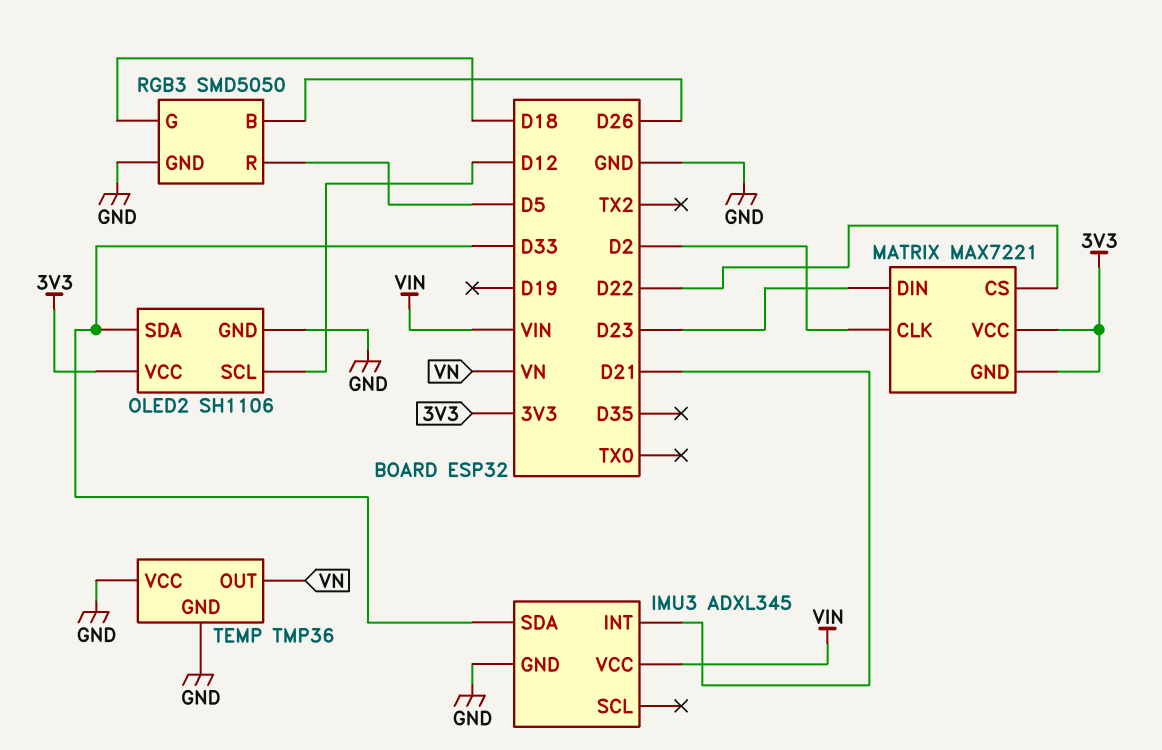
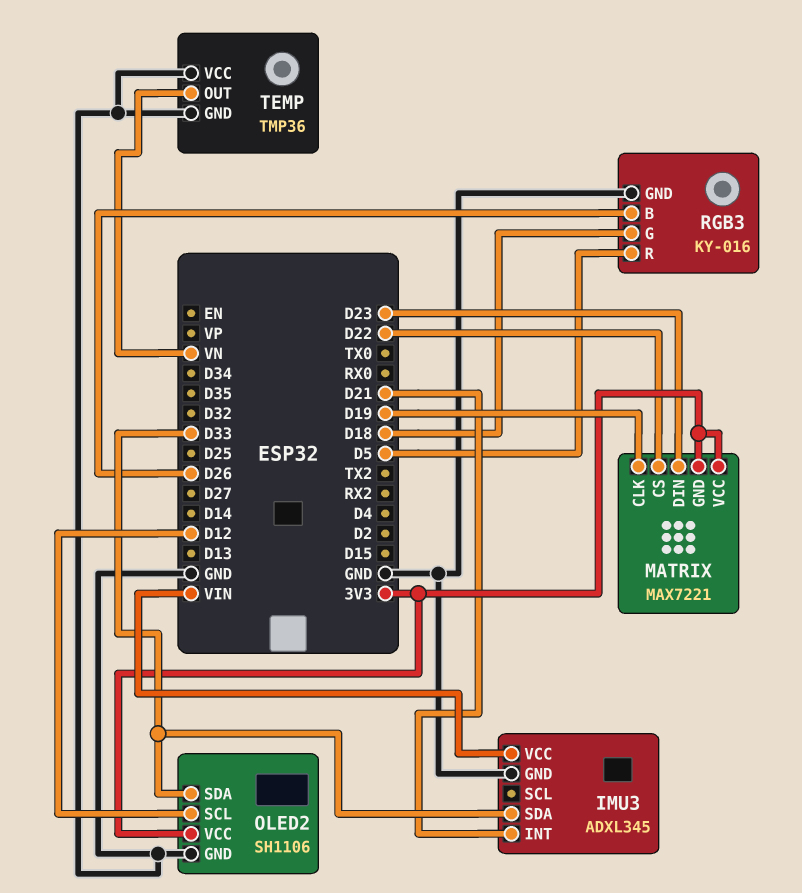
MATRIX pin CLK: D2 -> D19
RGB3: SMD5050 -> KY-016

